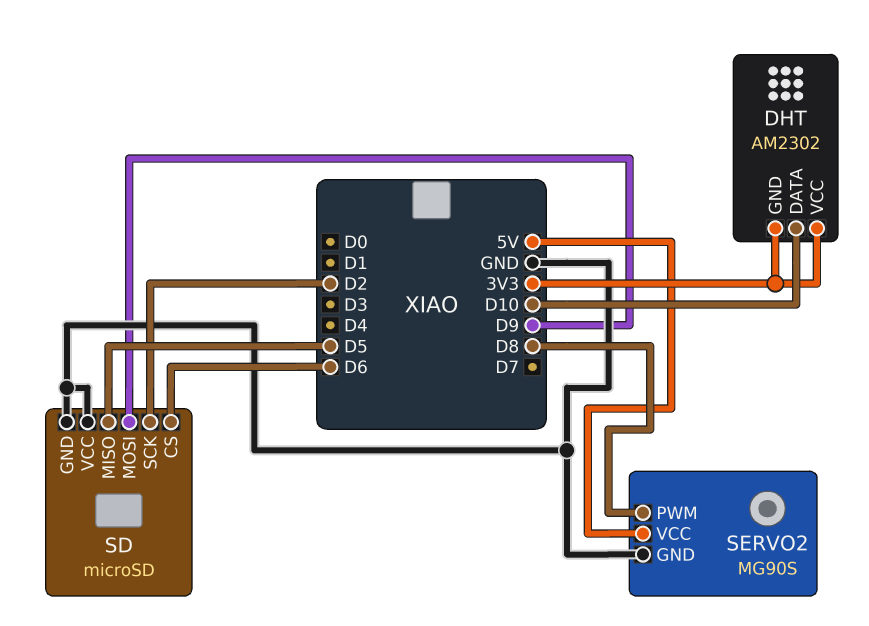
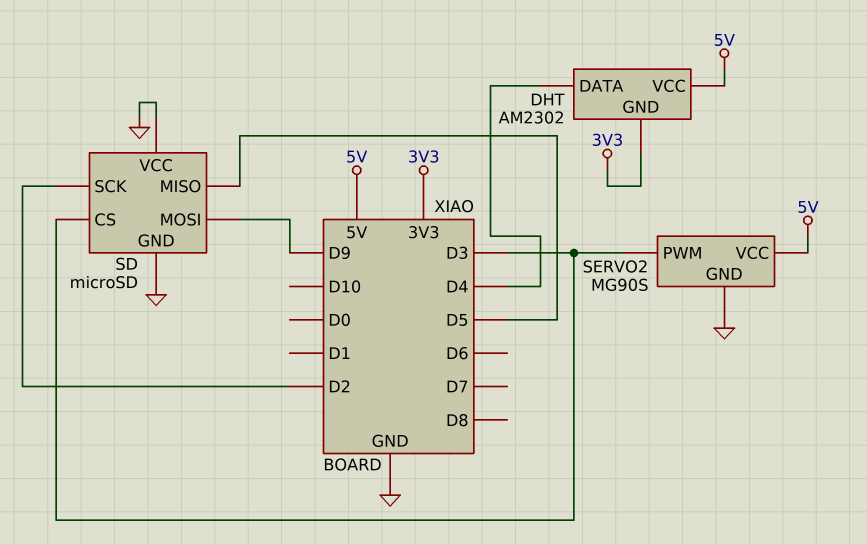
DHT pin DATA: D10 -> D4
DHT pin VCC: 3V3 -> 5V
SD pin CS: D6 -> D3
SERVO2 pin PWM: D8 -> D3

